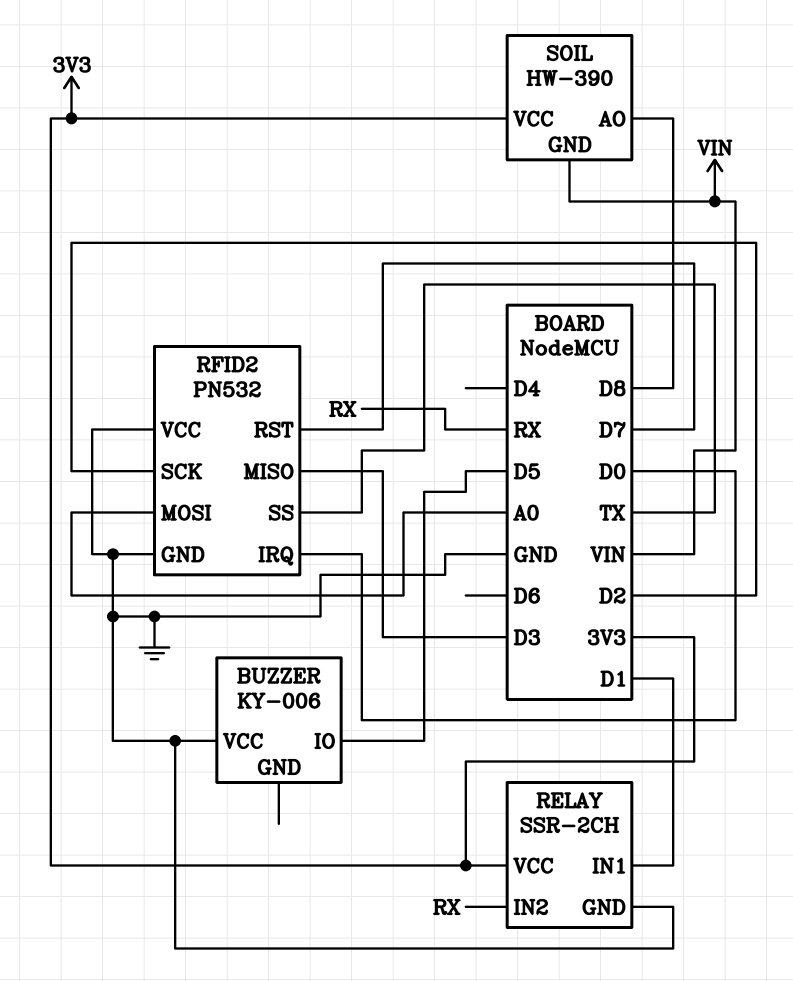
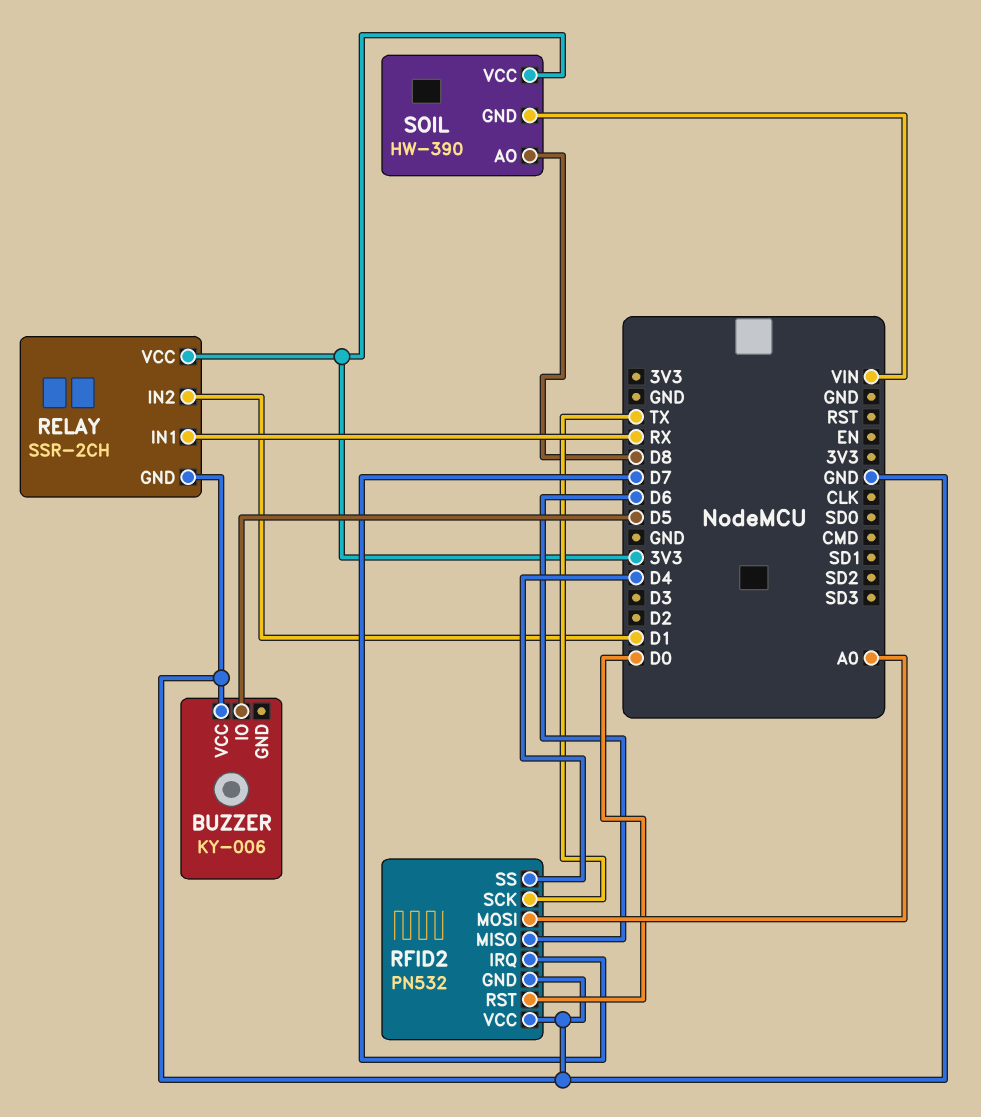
RELAY pin IN1: D1 -> RX
RELAY pin IN2: RX -> D1
RFID2 pin IRQ: D0 -> D7
RFID2 pin MISO: D3 -> D6
RFID2 pin RST: D7 -> D0
RFID2 pin SCK: D2 -> TX
RFID2 pin SS: TX -> D4

